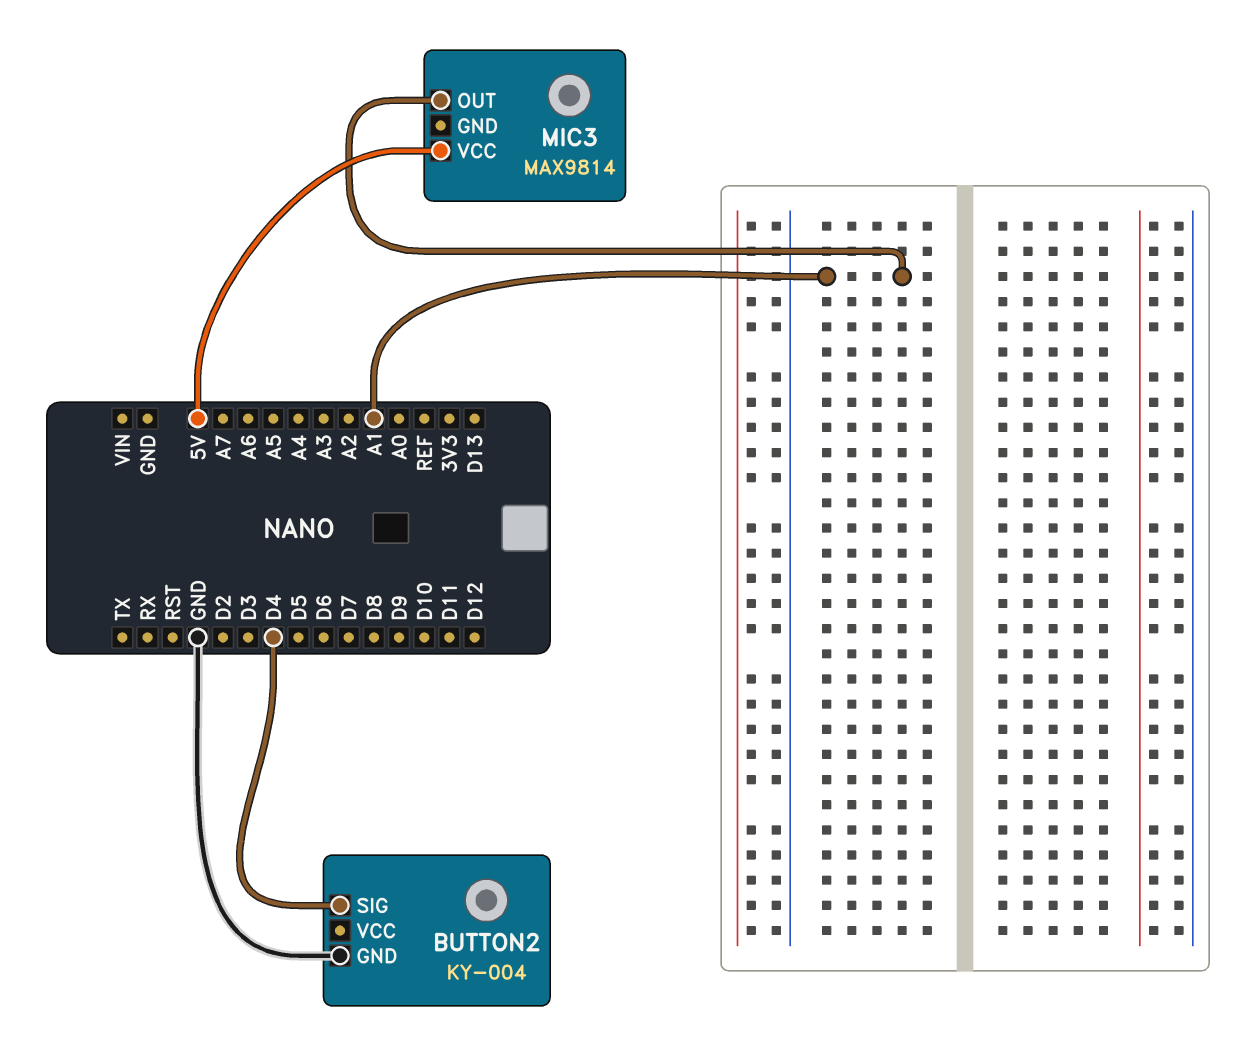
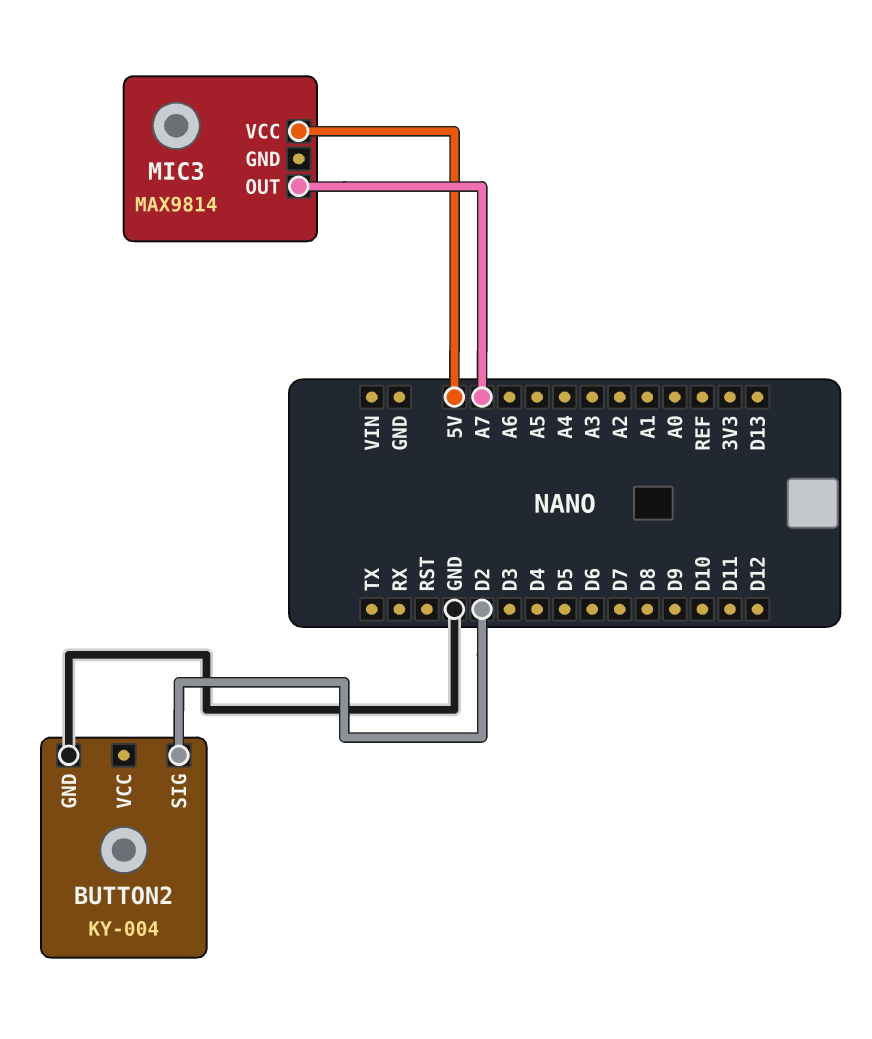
BUTTON2 pin SIG: D4 -> D2
MIC3 pin OUT: A1 -> A7

